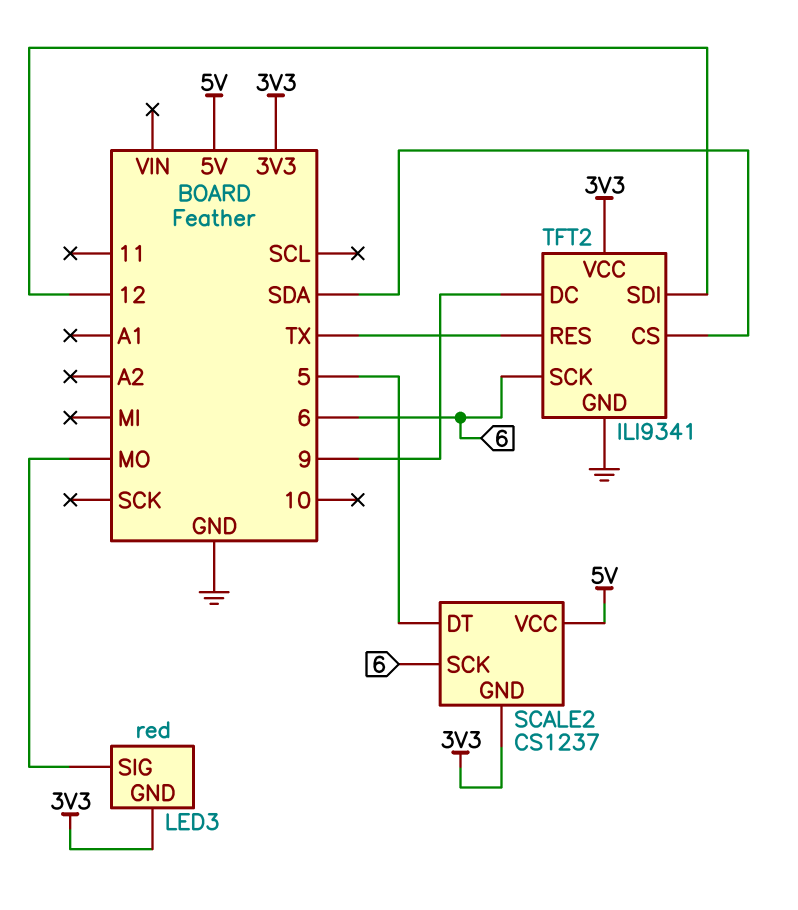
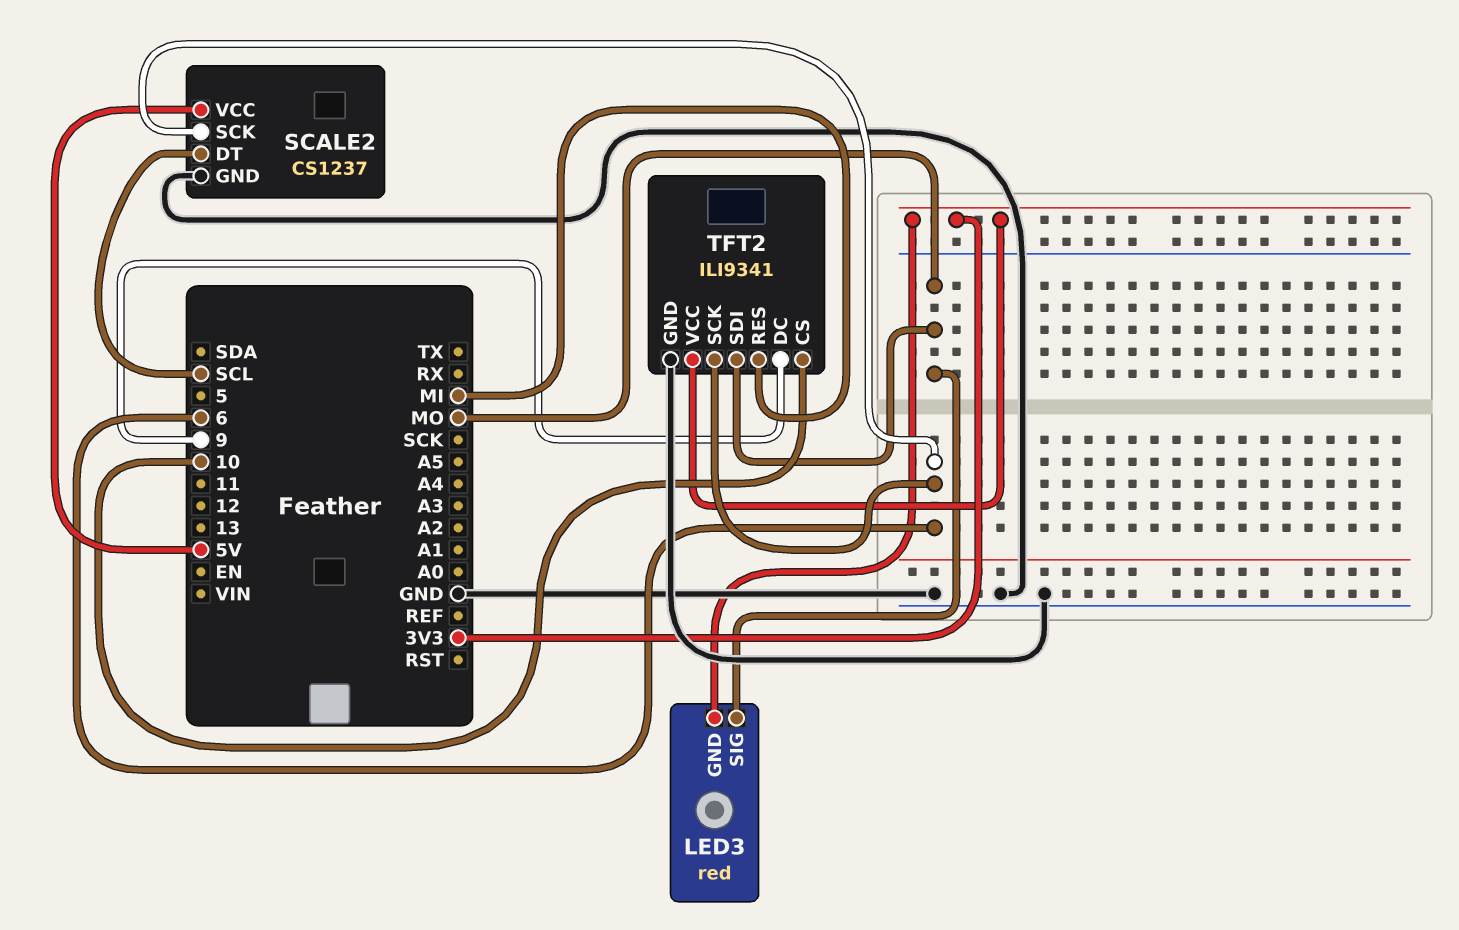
SCALE2 pin DT: 5 -> SCL
SCALE2 pin GND: 3V3 -> GND
TFT2 pin CS: SDA -> 10
TFT2 pin RES: TX -> MI
TFT2 pin SDI: 12 -> MO

